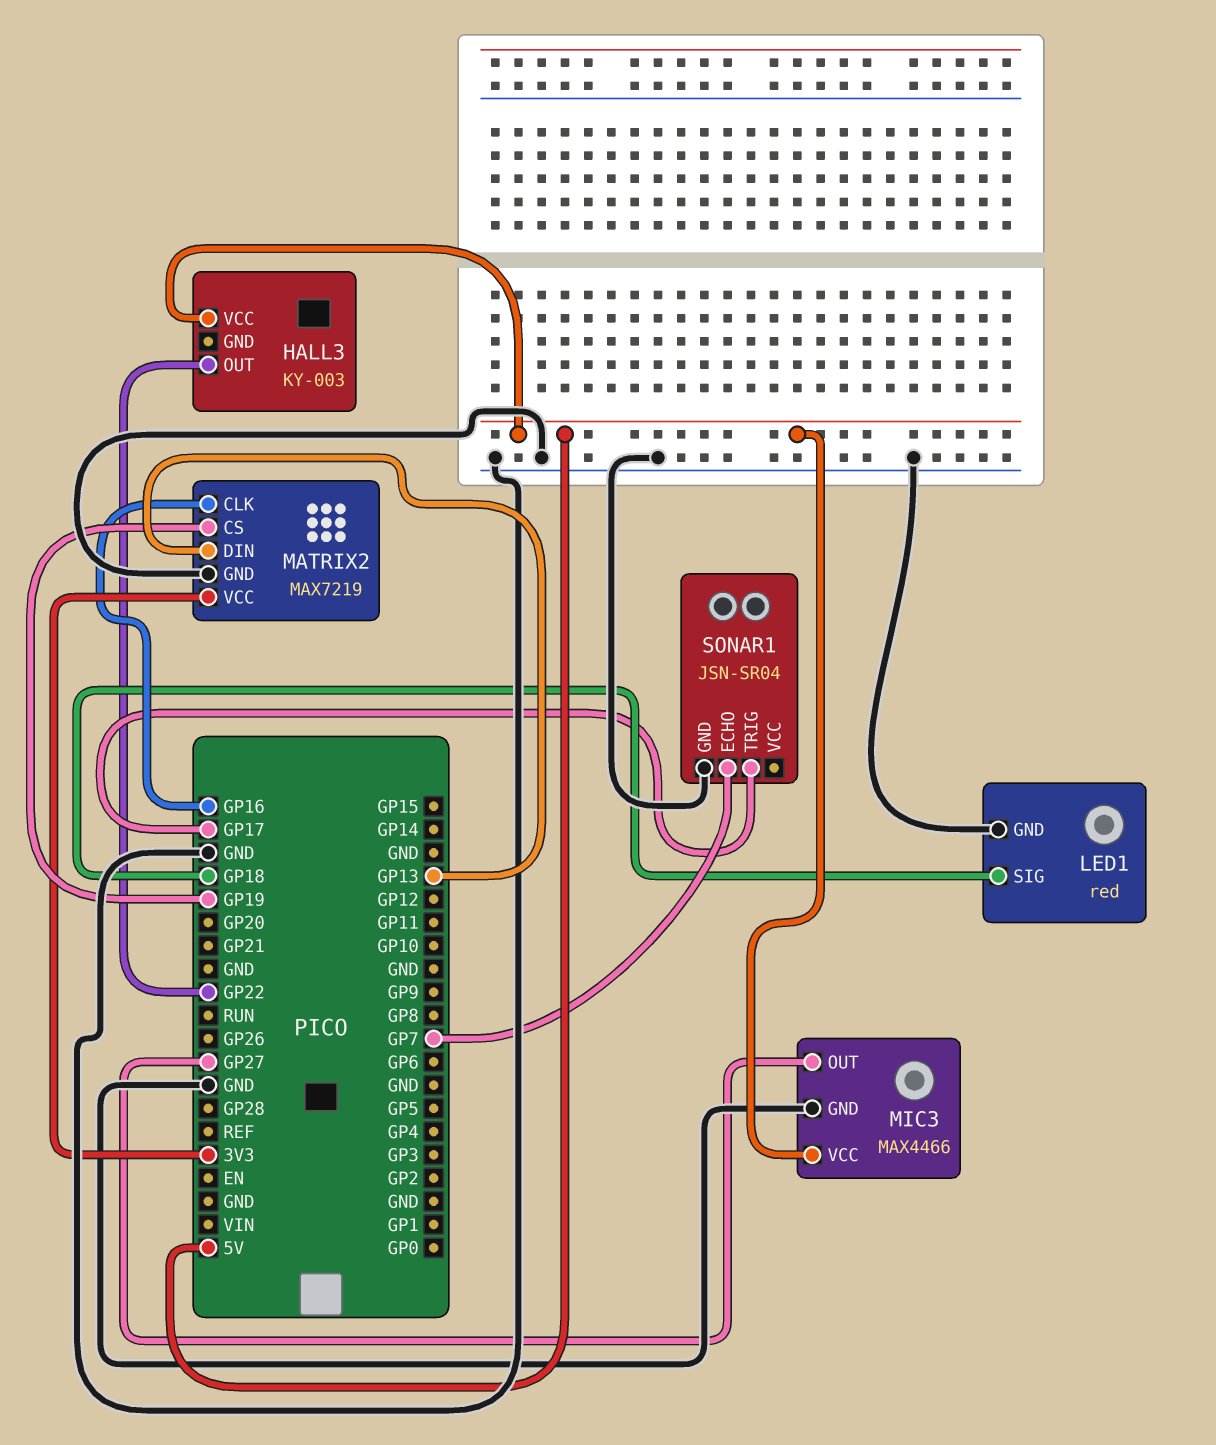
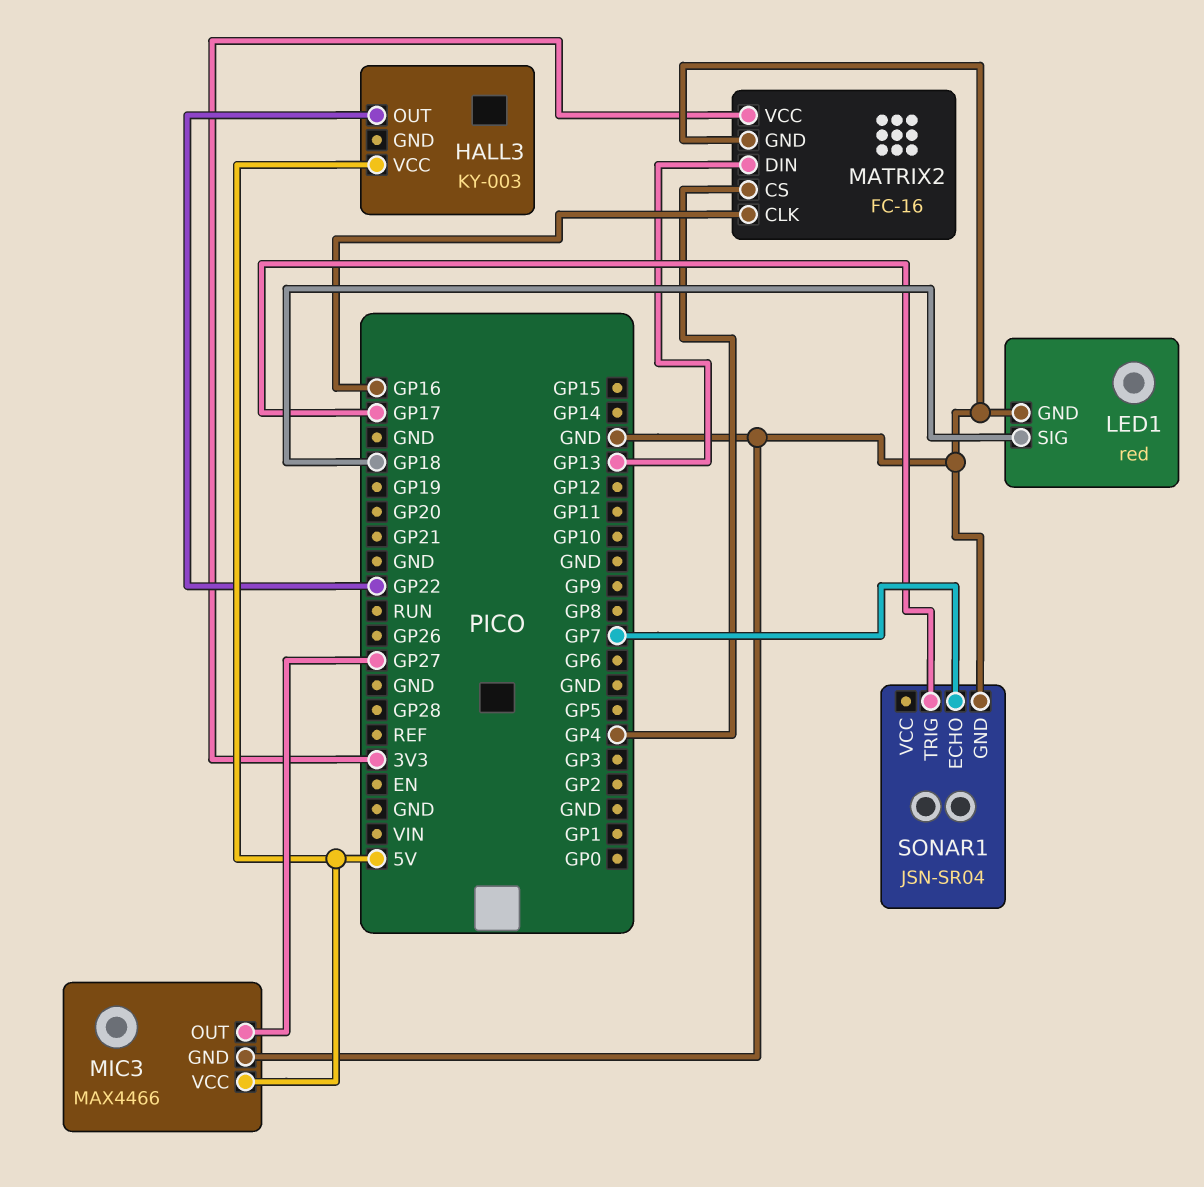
MATRIX2: MAX7219 -> FC-16
MATRIX2 pin CS: GP19 -> GP4

